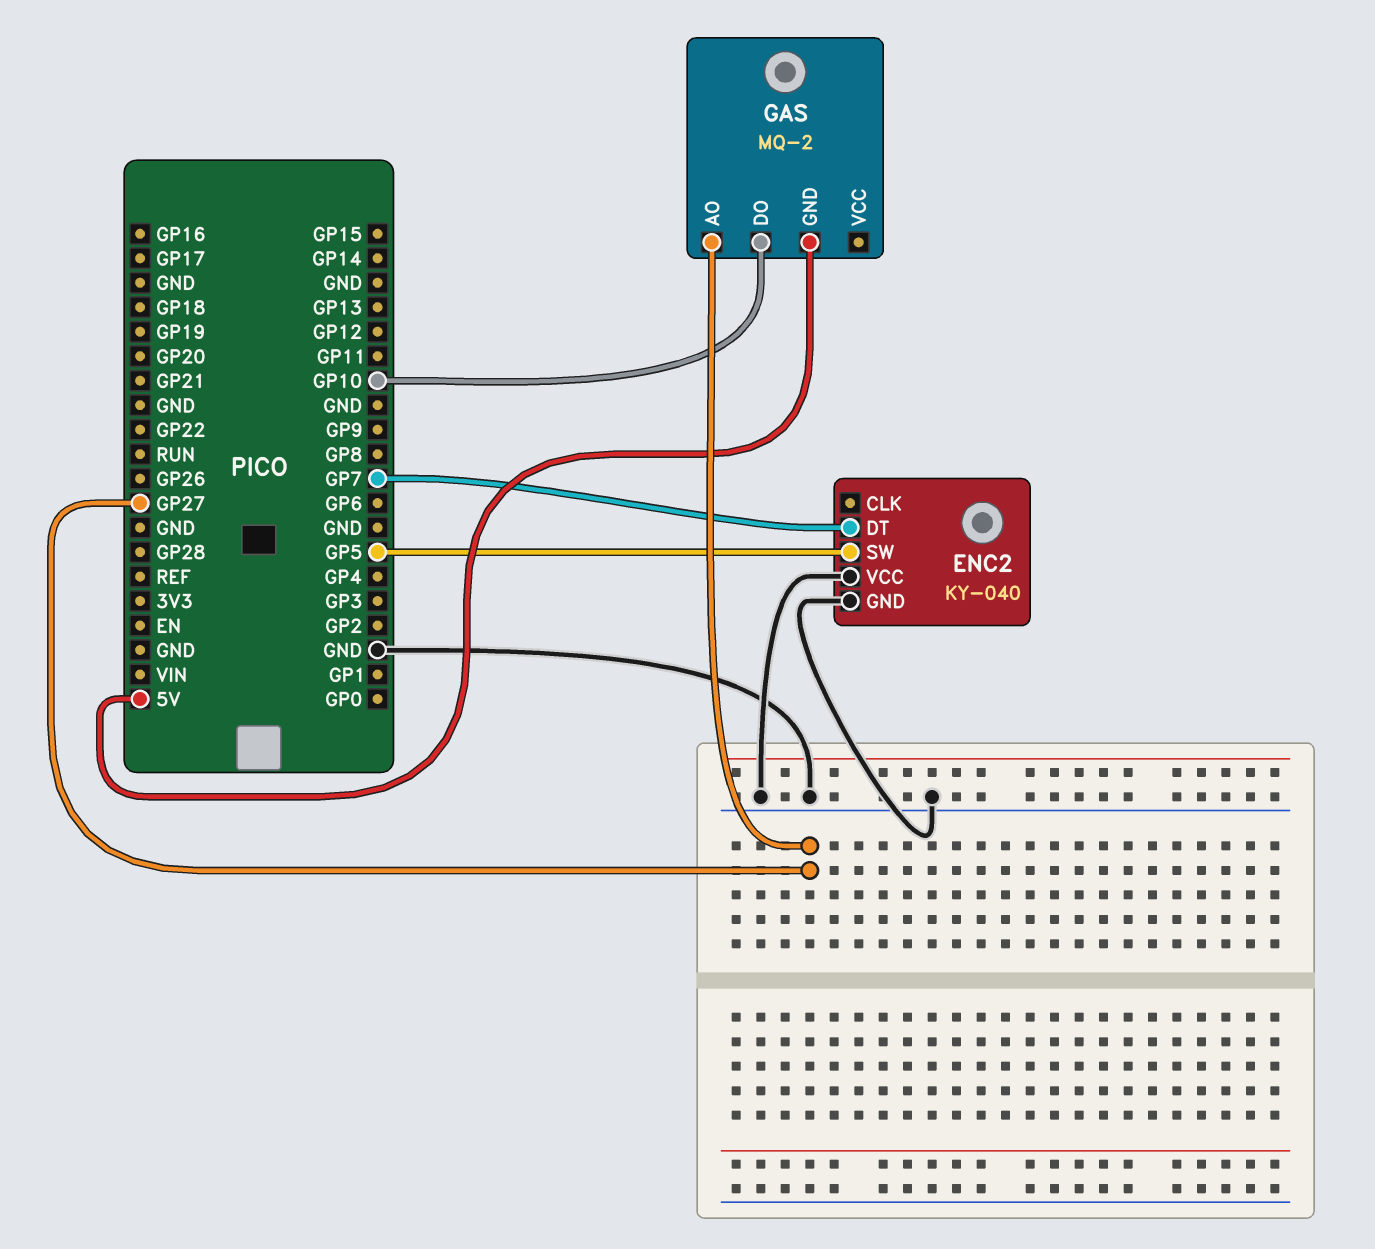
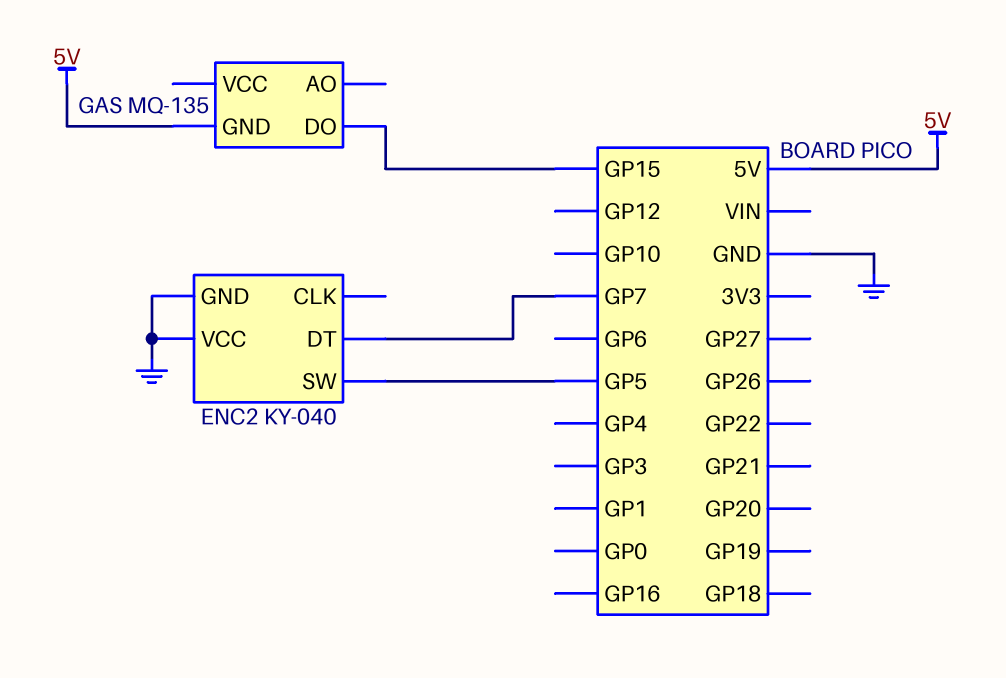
GAS: MQ-2 -> MQ-135
GAS pin AO: GP27 -> none
GAS pin DO: GP10 -> GP15

